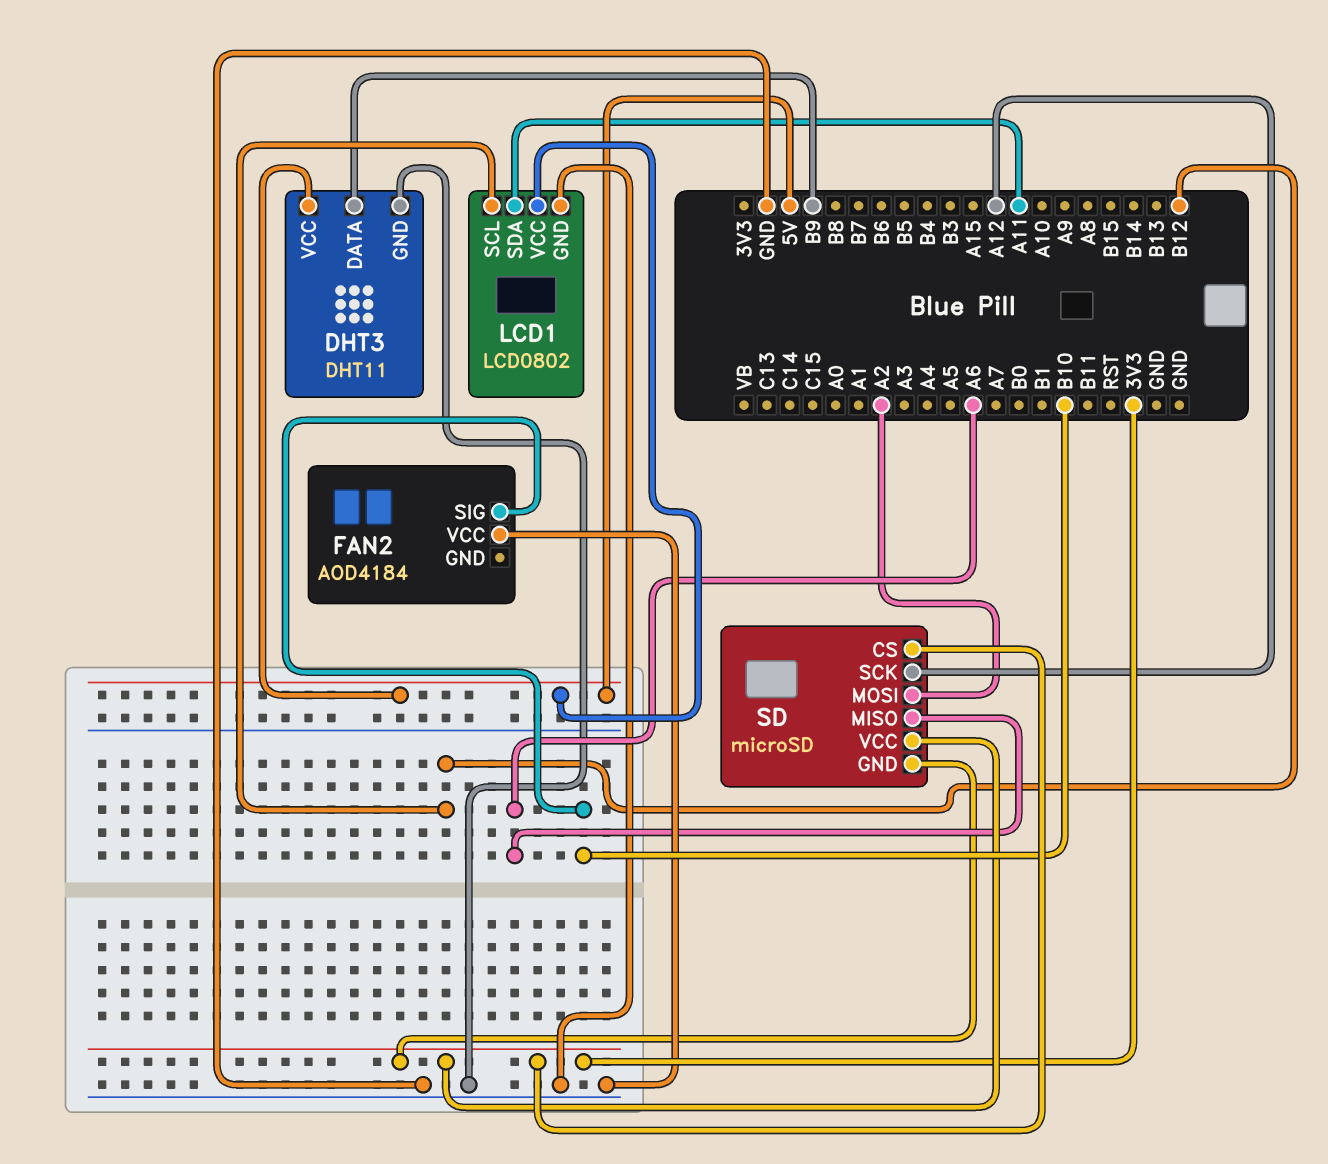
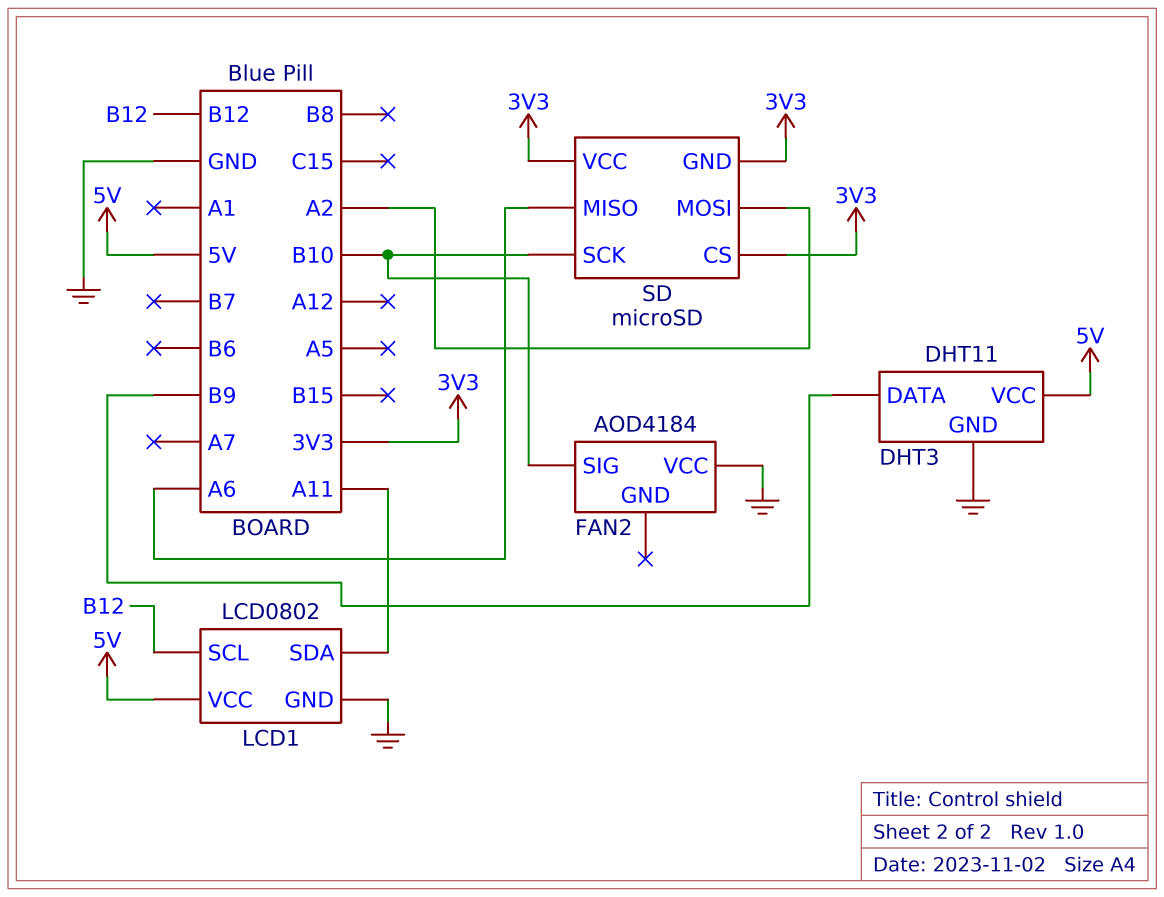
SD pin SCK: A12 -> B10

